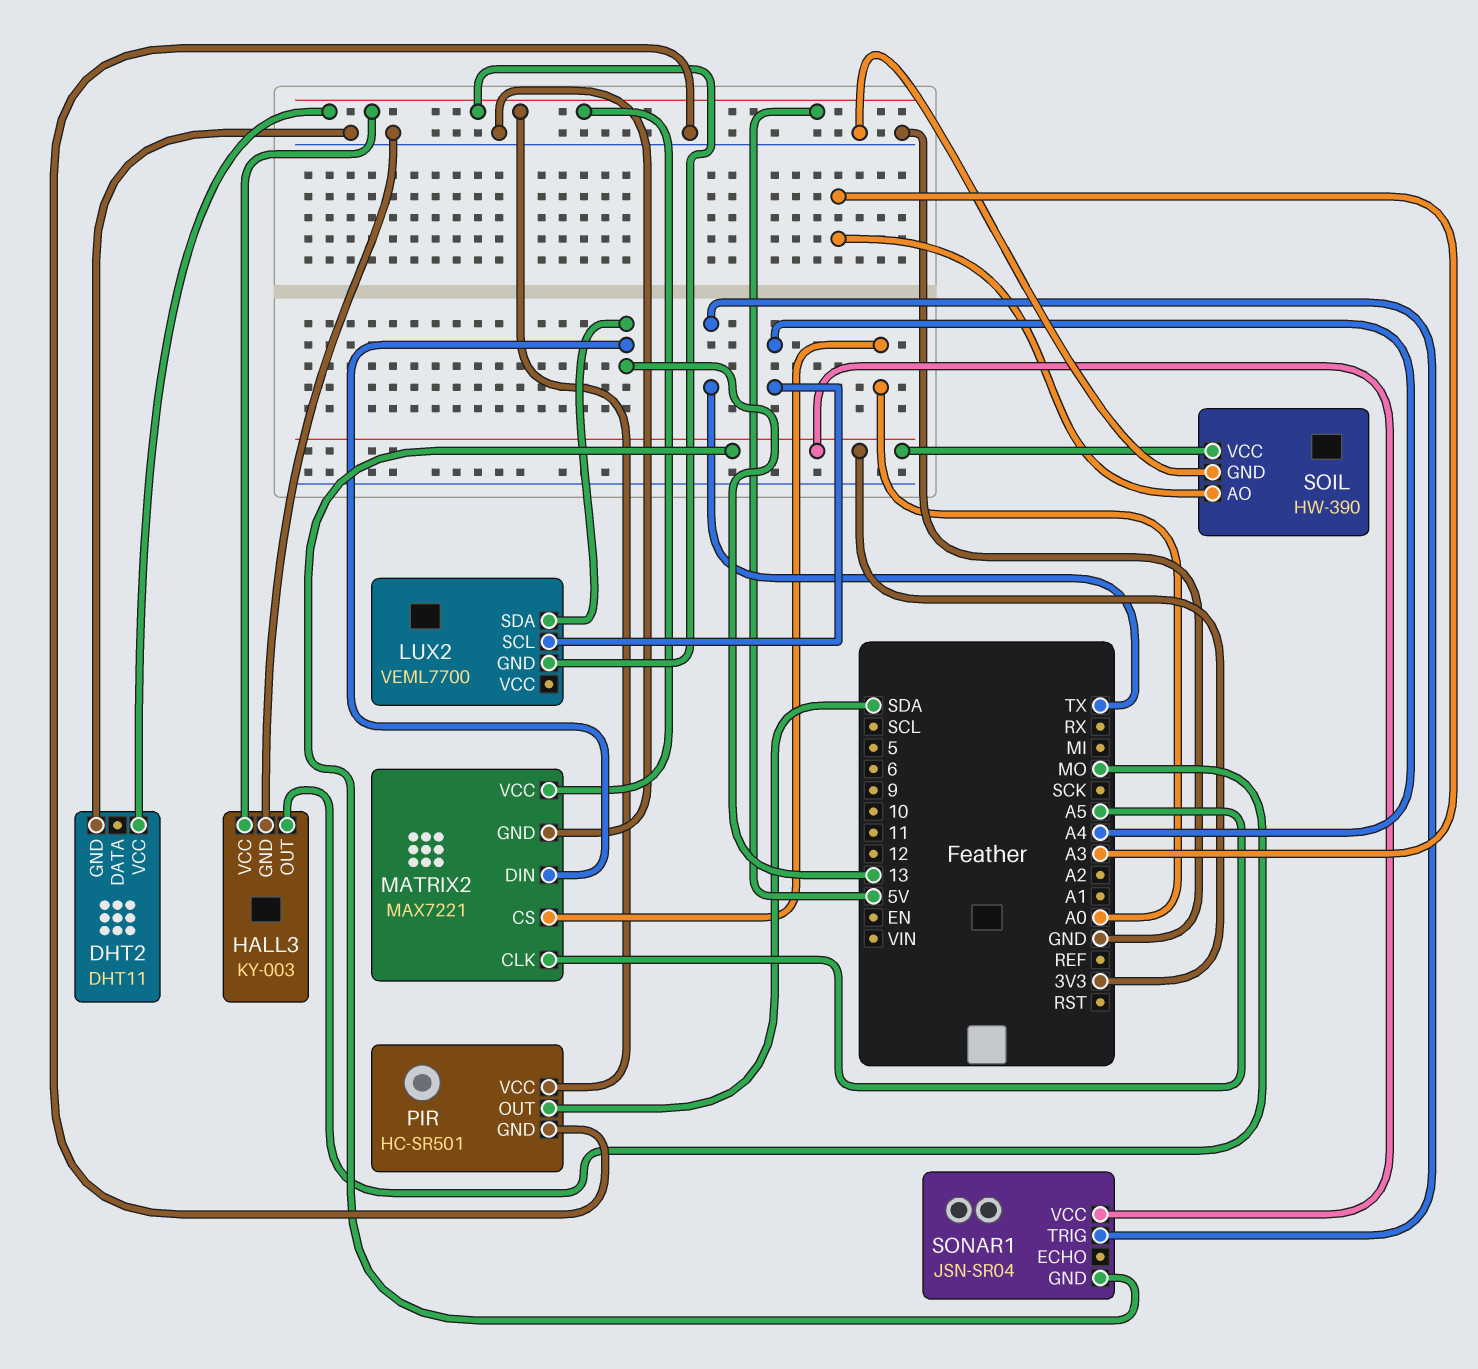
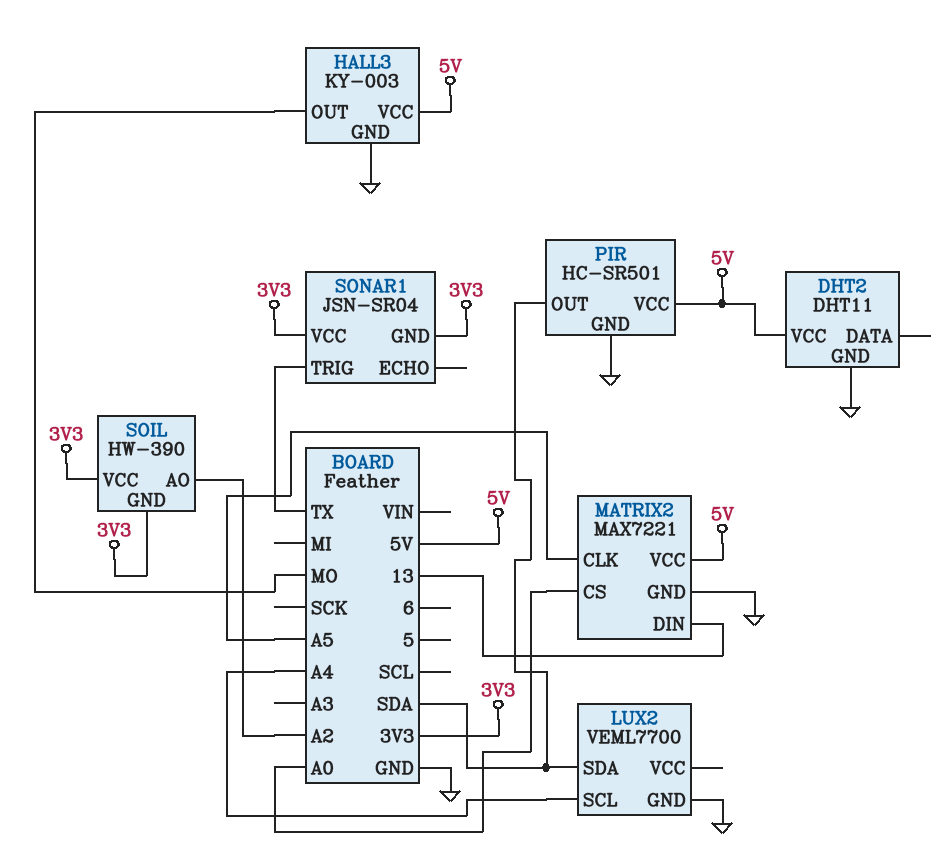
LUX2 pin GND: 5V -> GND
LUX2 pin SDA: 13 -> SDA
SOIL pin AO: A3 -> A2
SOIL pin GND: GND -> 3V3

